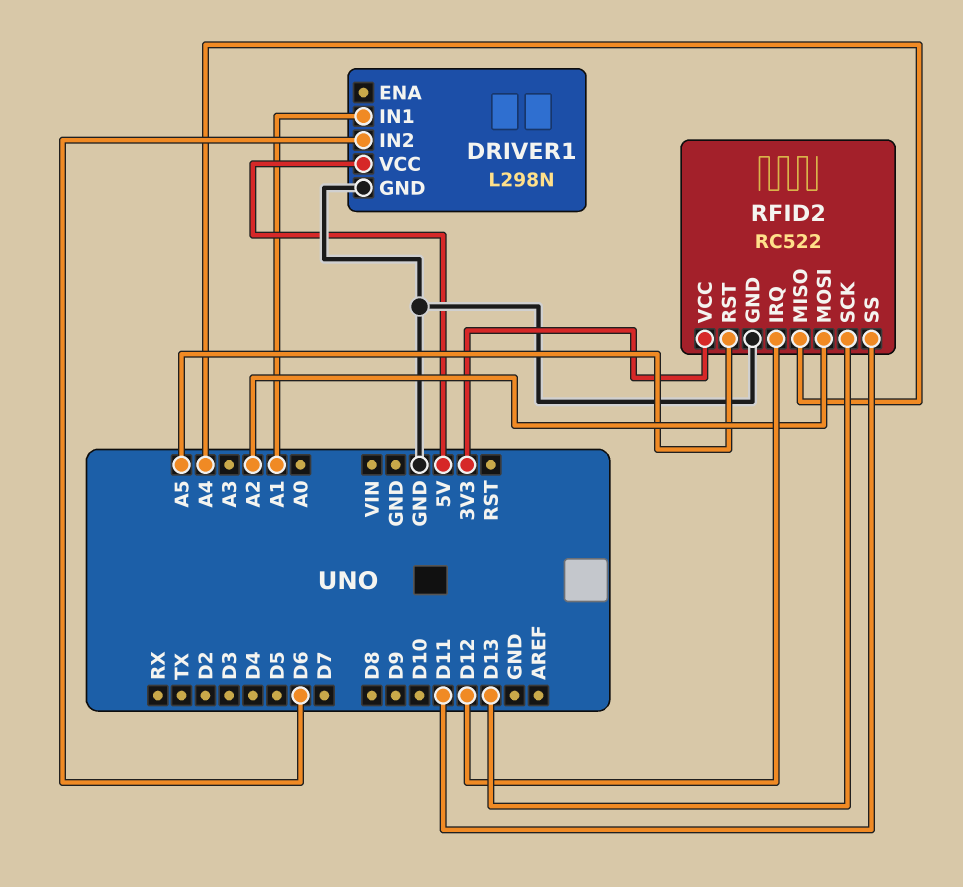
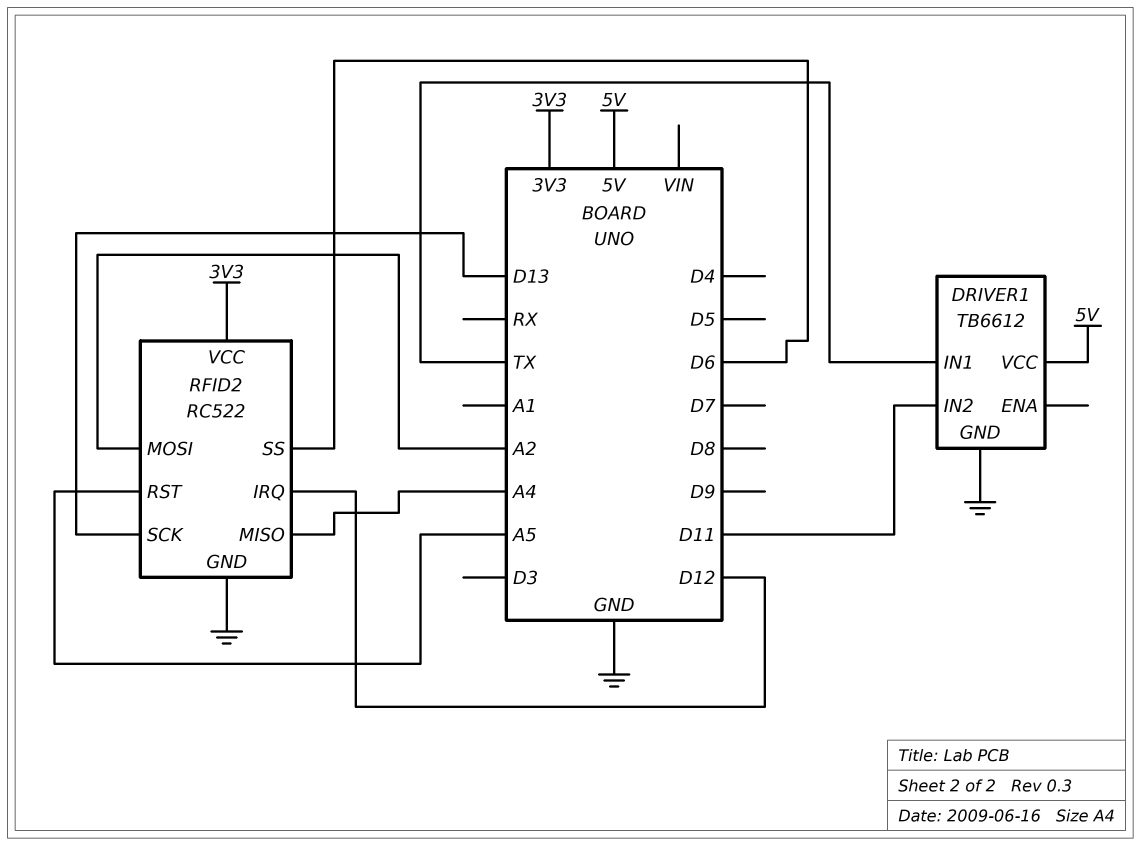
DRIVER1: L298N -> TB6612
DRIVER1 pin IN1: A1 -> TX
DRIVER1 pin IN2: D6 -> D11
RFID2 pin SS: D11 -> D6

